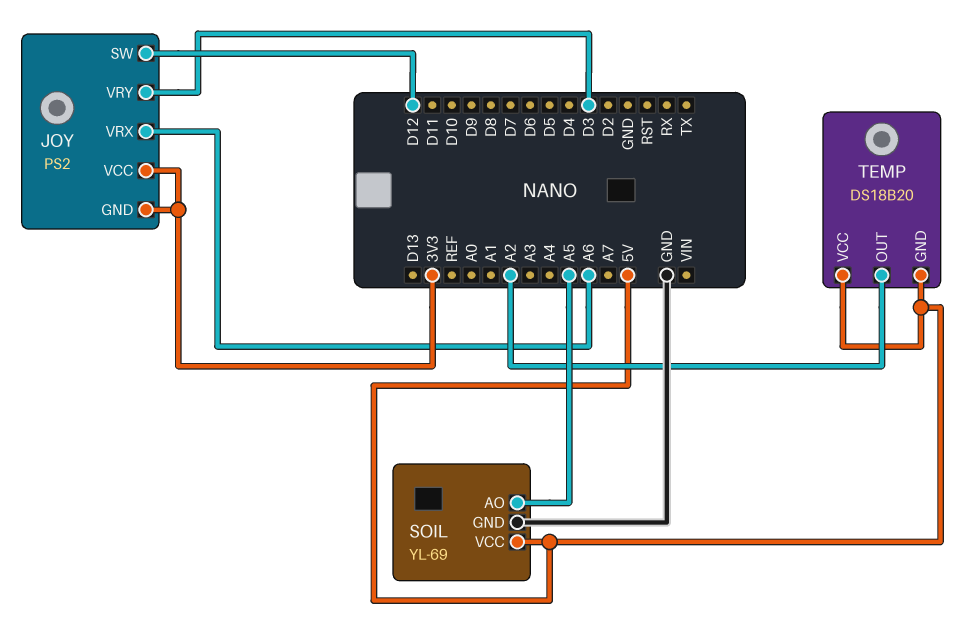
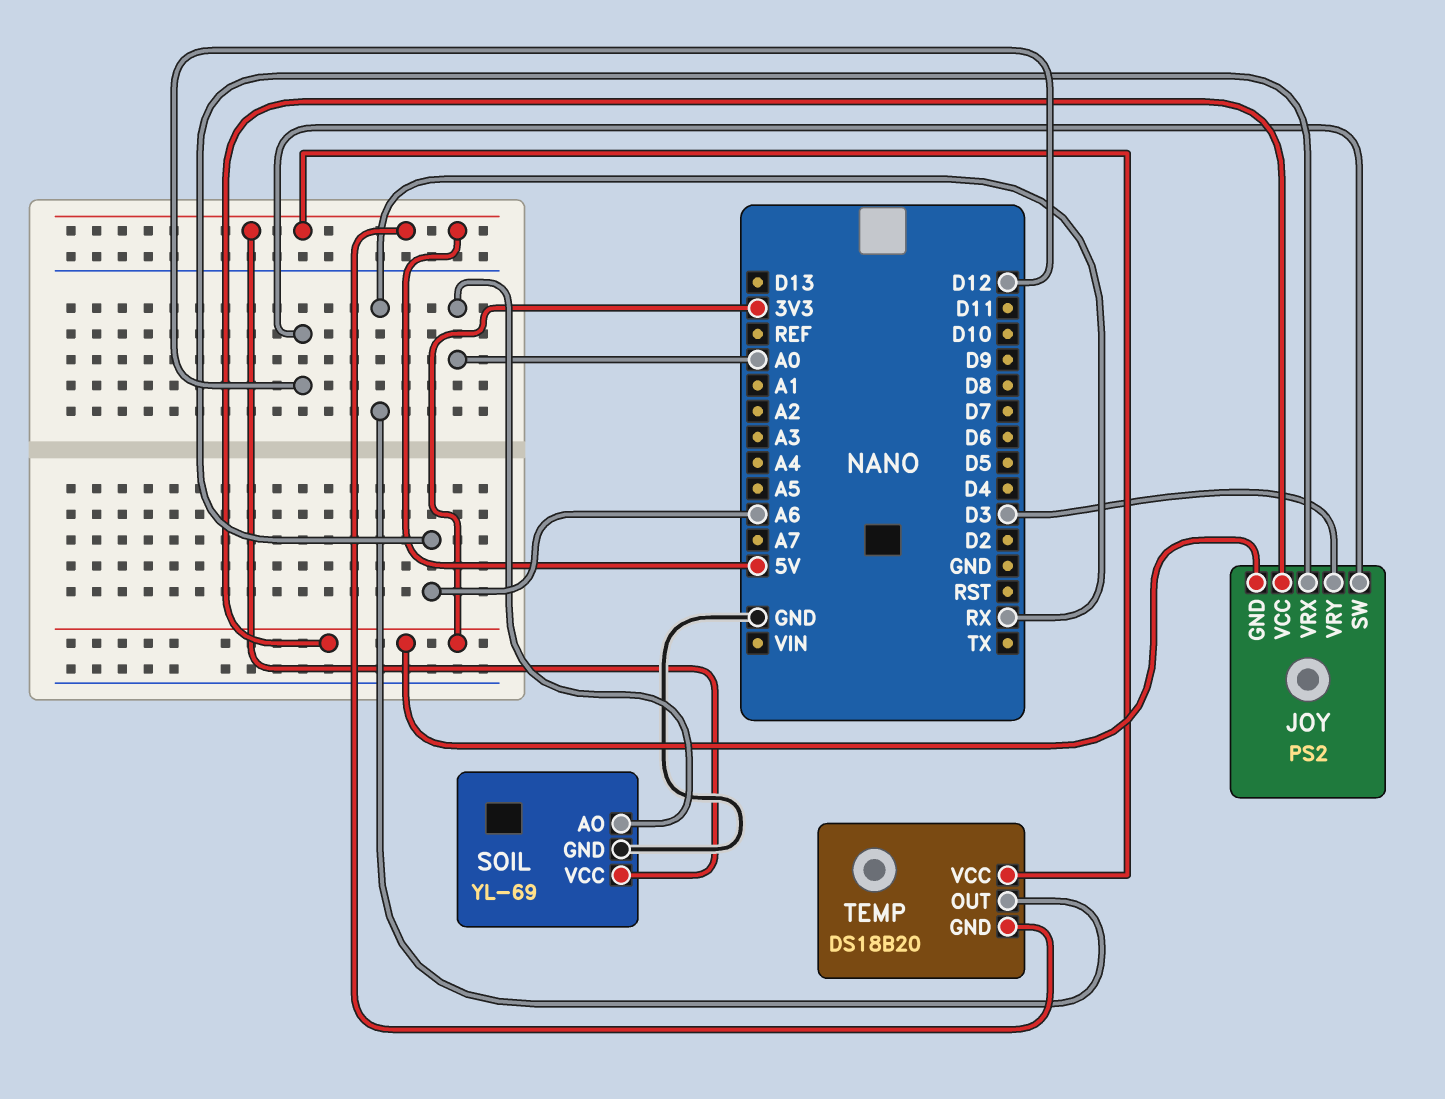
SOIL pin AO: A5 -> A0
TEMP pin OUT: A2 -> RX

